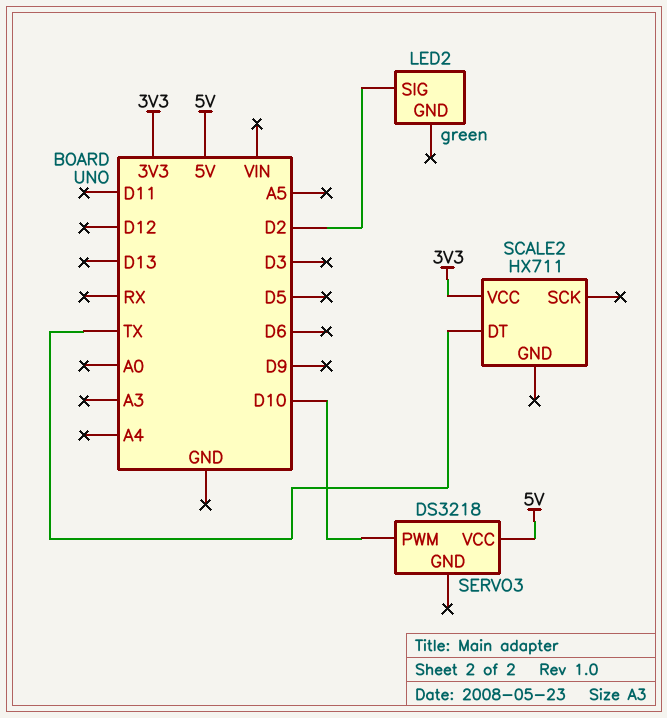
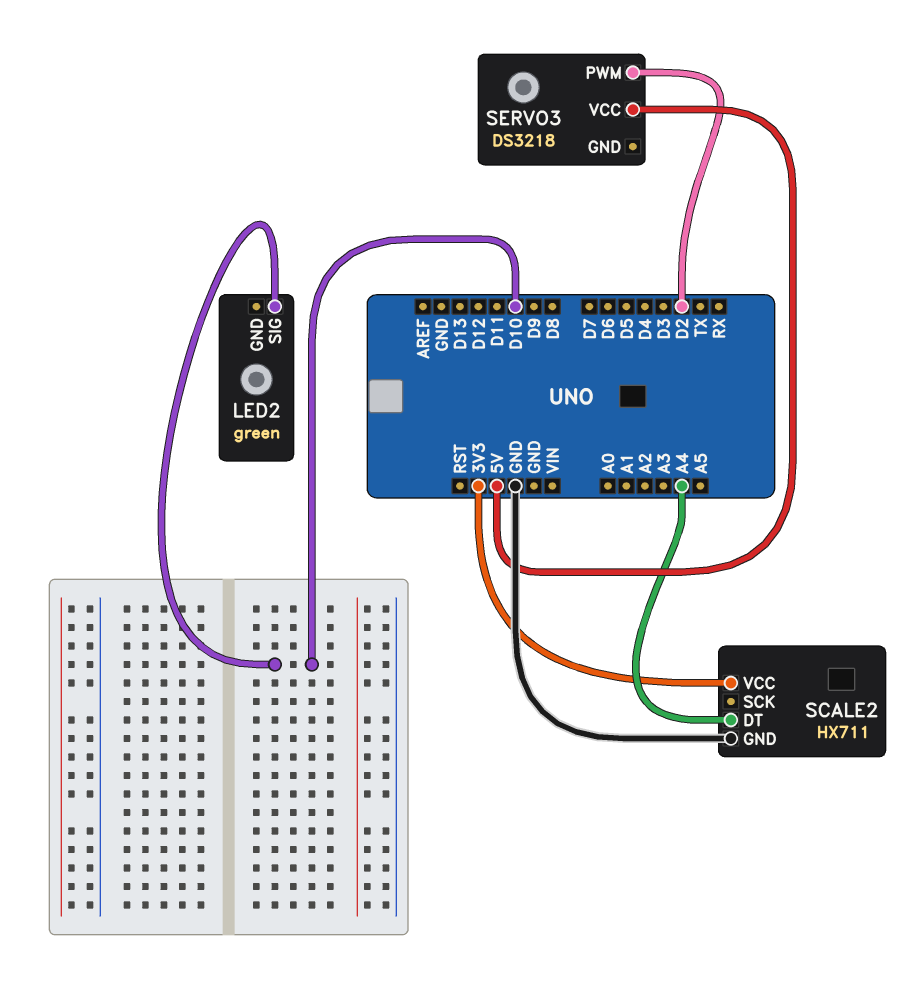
LED2 pin SIG: D2 -> D10
SCALE2 pin DT: TX -> A4
SCALE2 pin GND: none -> GND
SERVO3 pin PWM: D10 -> D2

